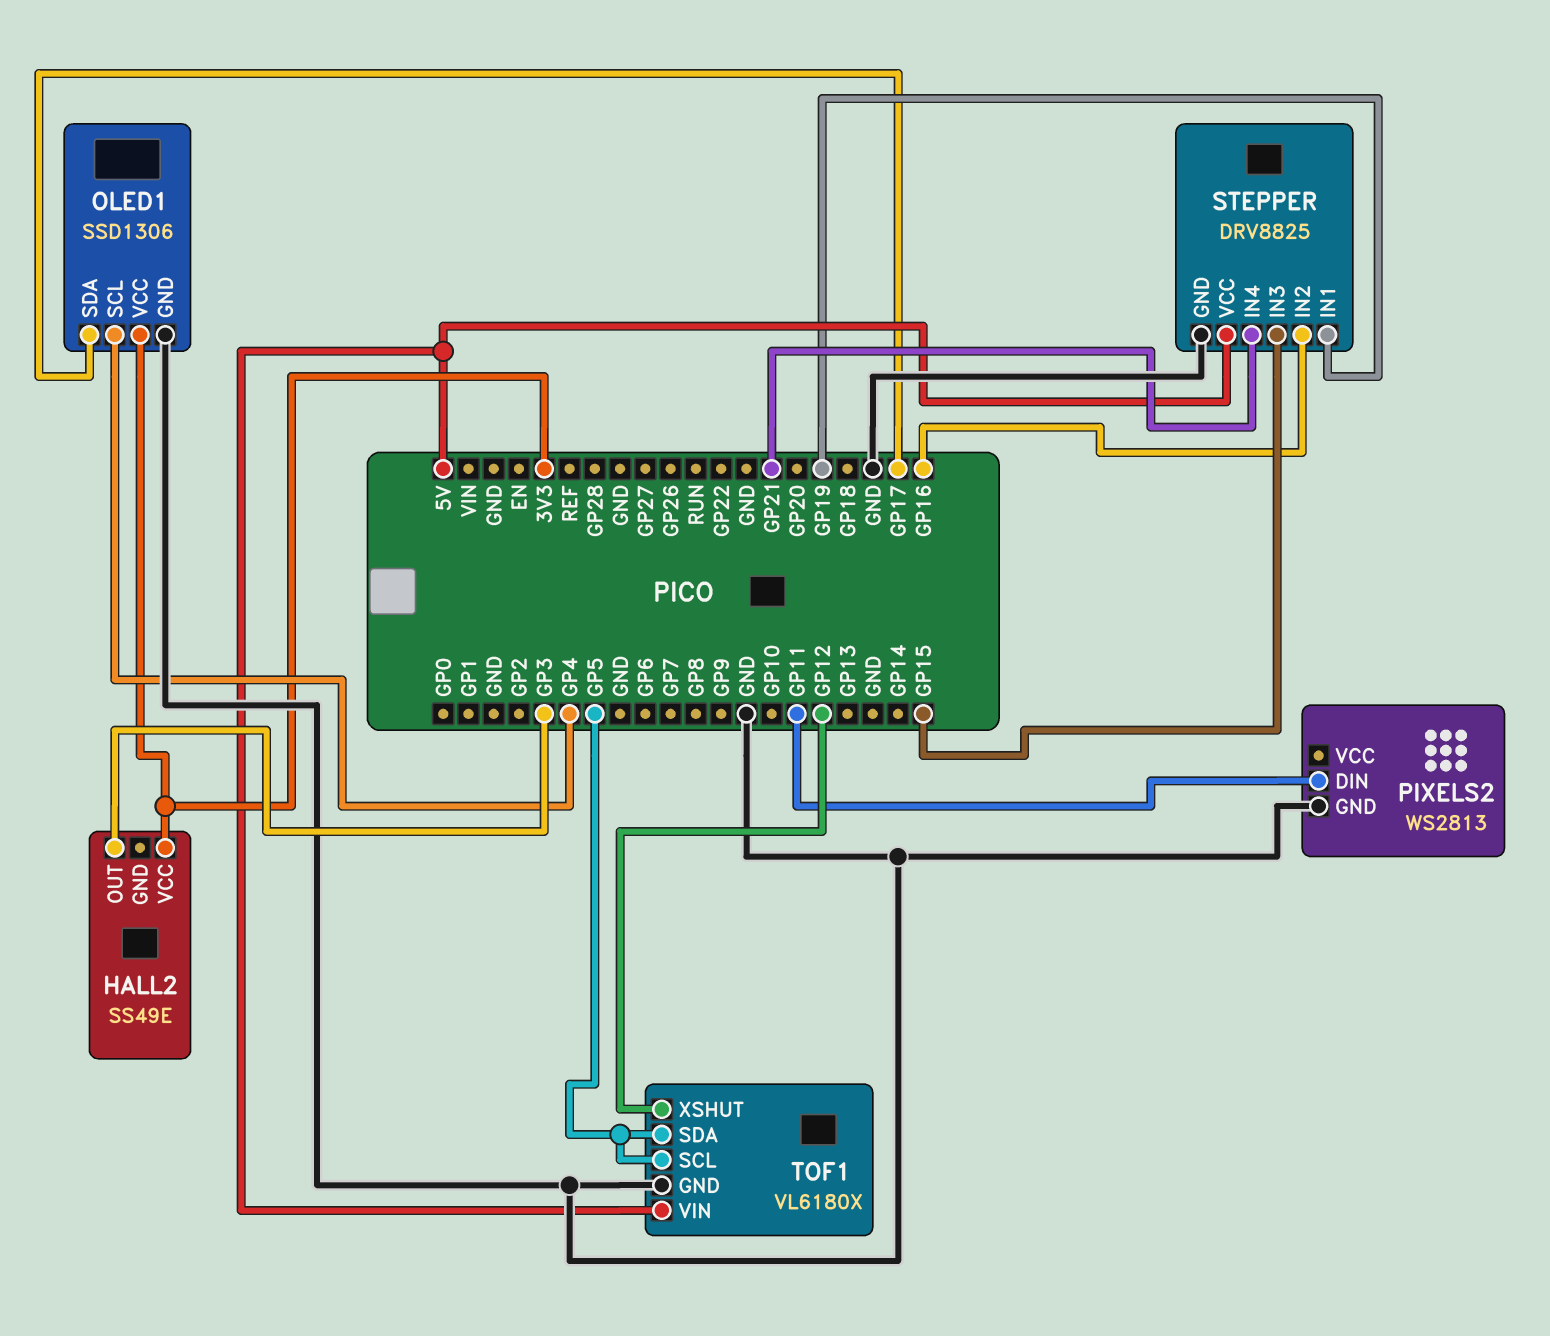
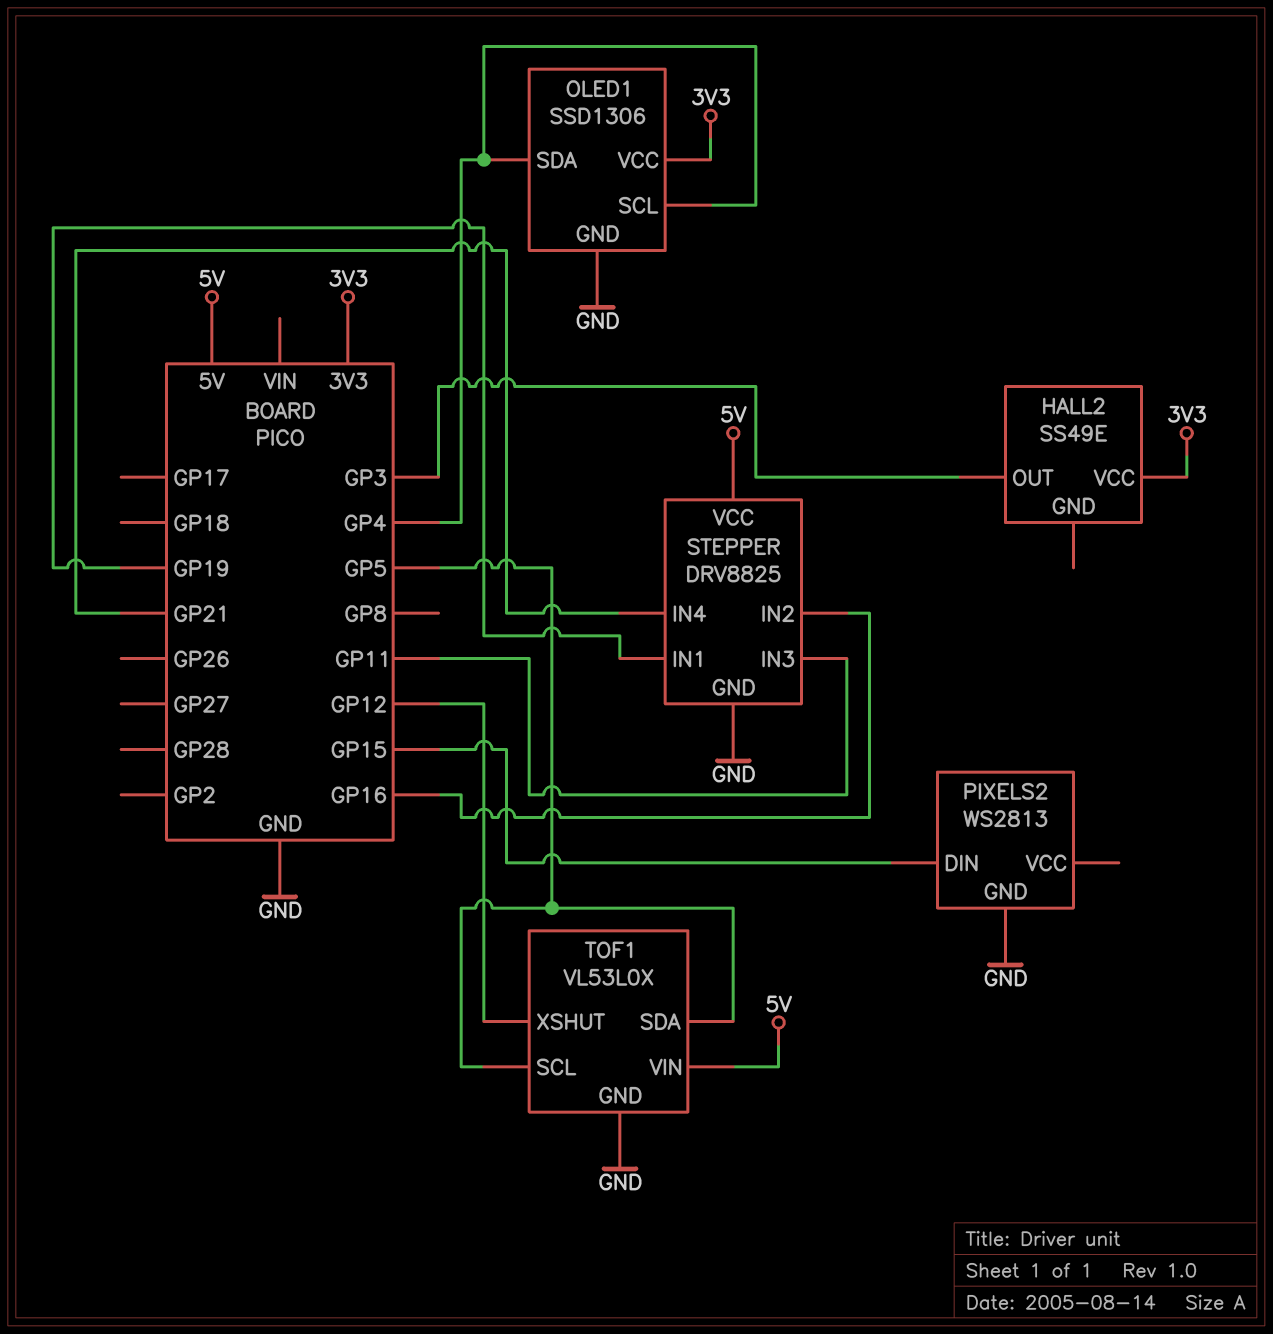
OLED1 pin SDA: GP17 -> GP4
PIXELS2 pin DIN: GP11 -> GP15
STEPPER pin IN3: GP15 -> GP11
TOF1: VL6180X -> VL53L0X

